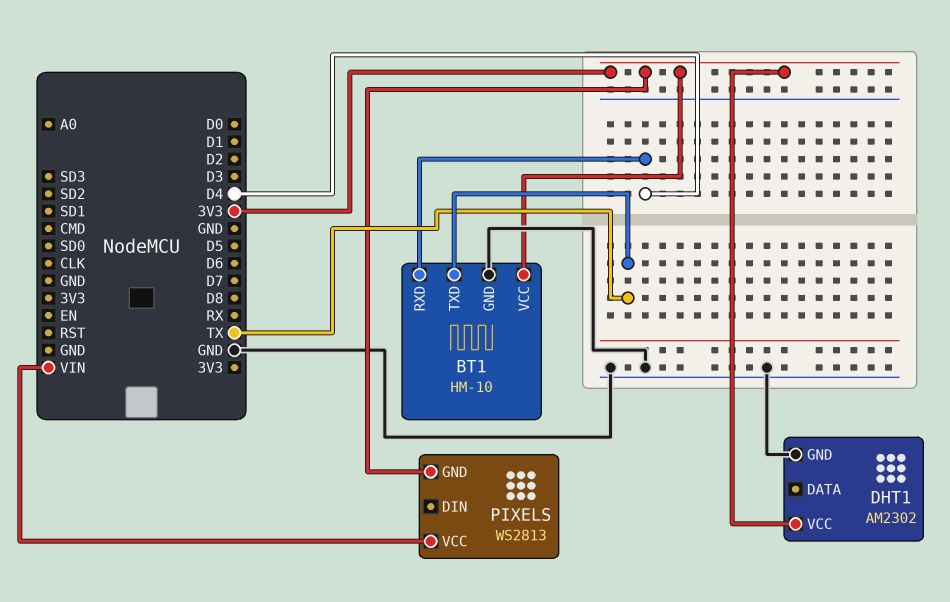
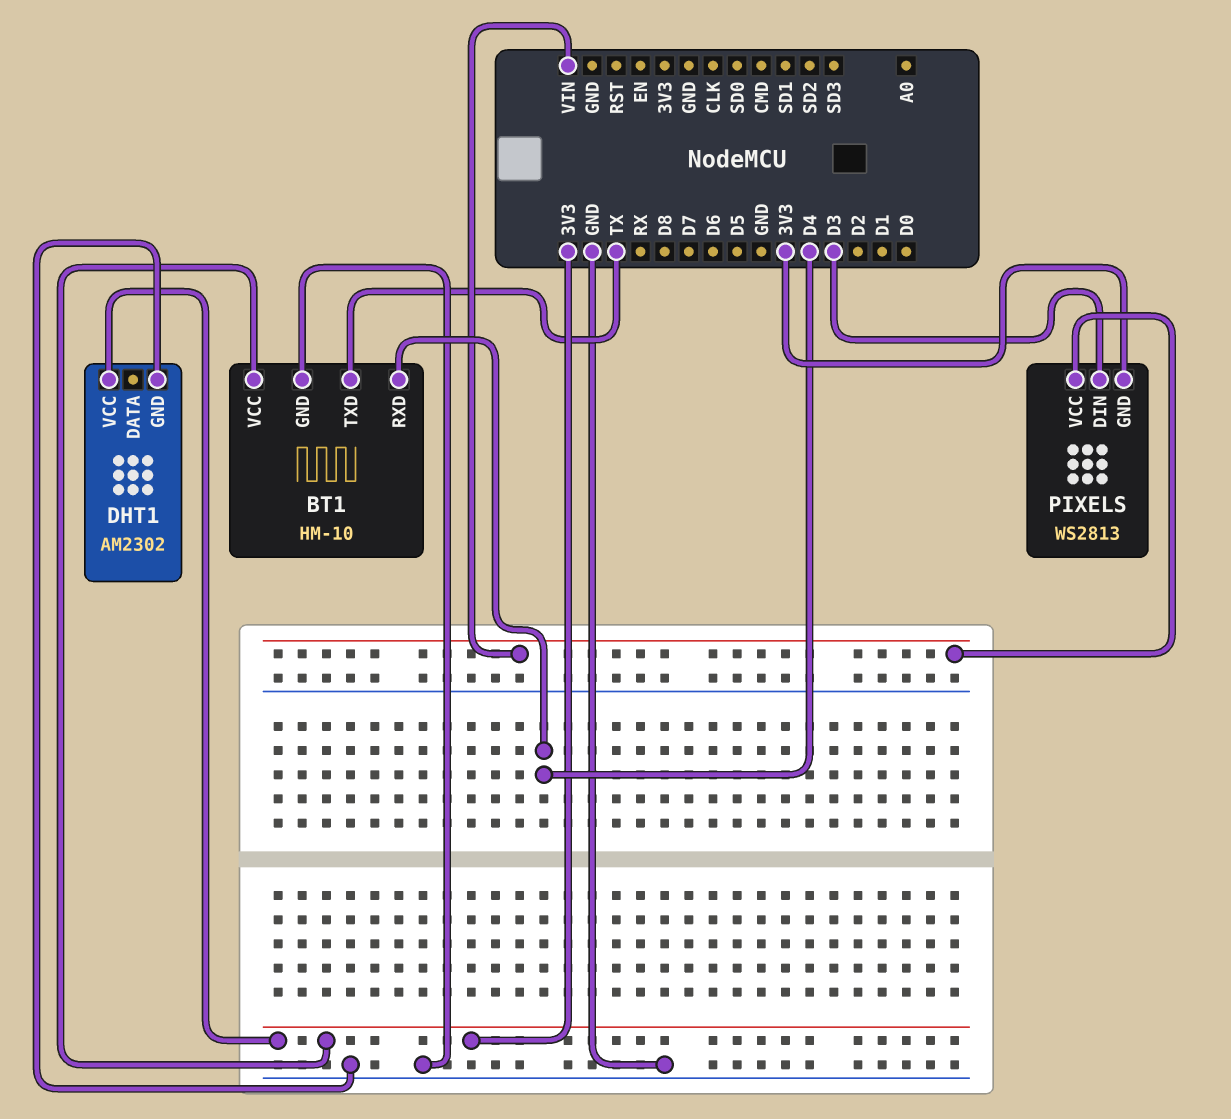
PIXELS pin DIN: none -> D3

